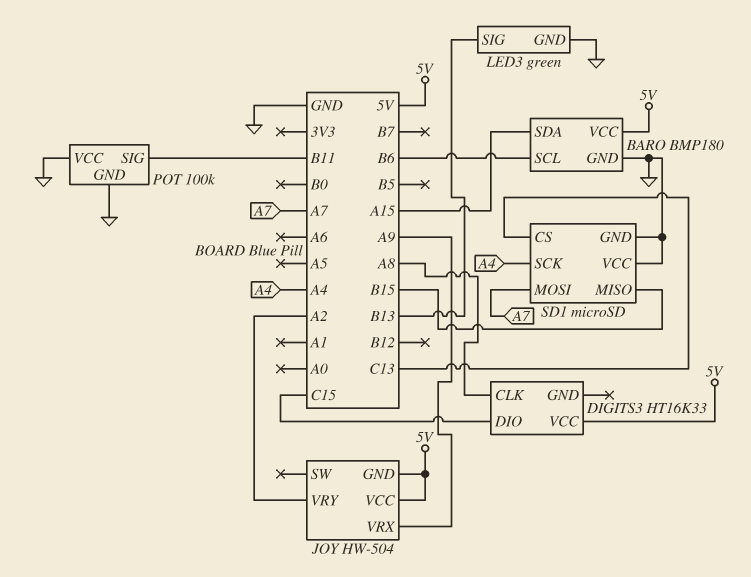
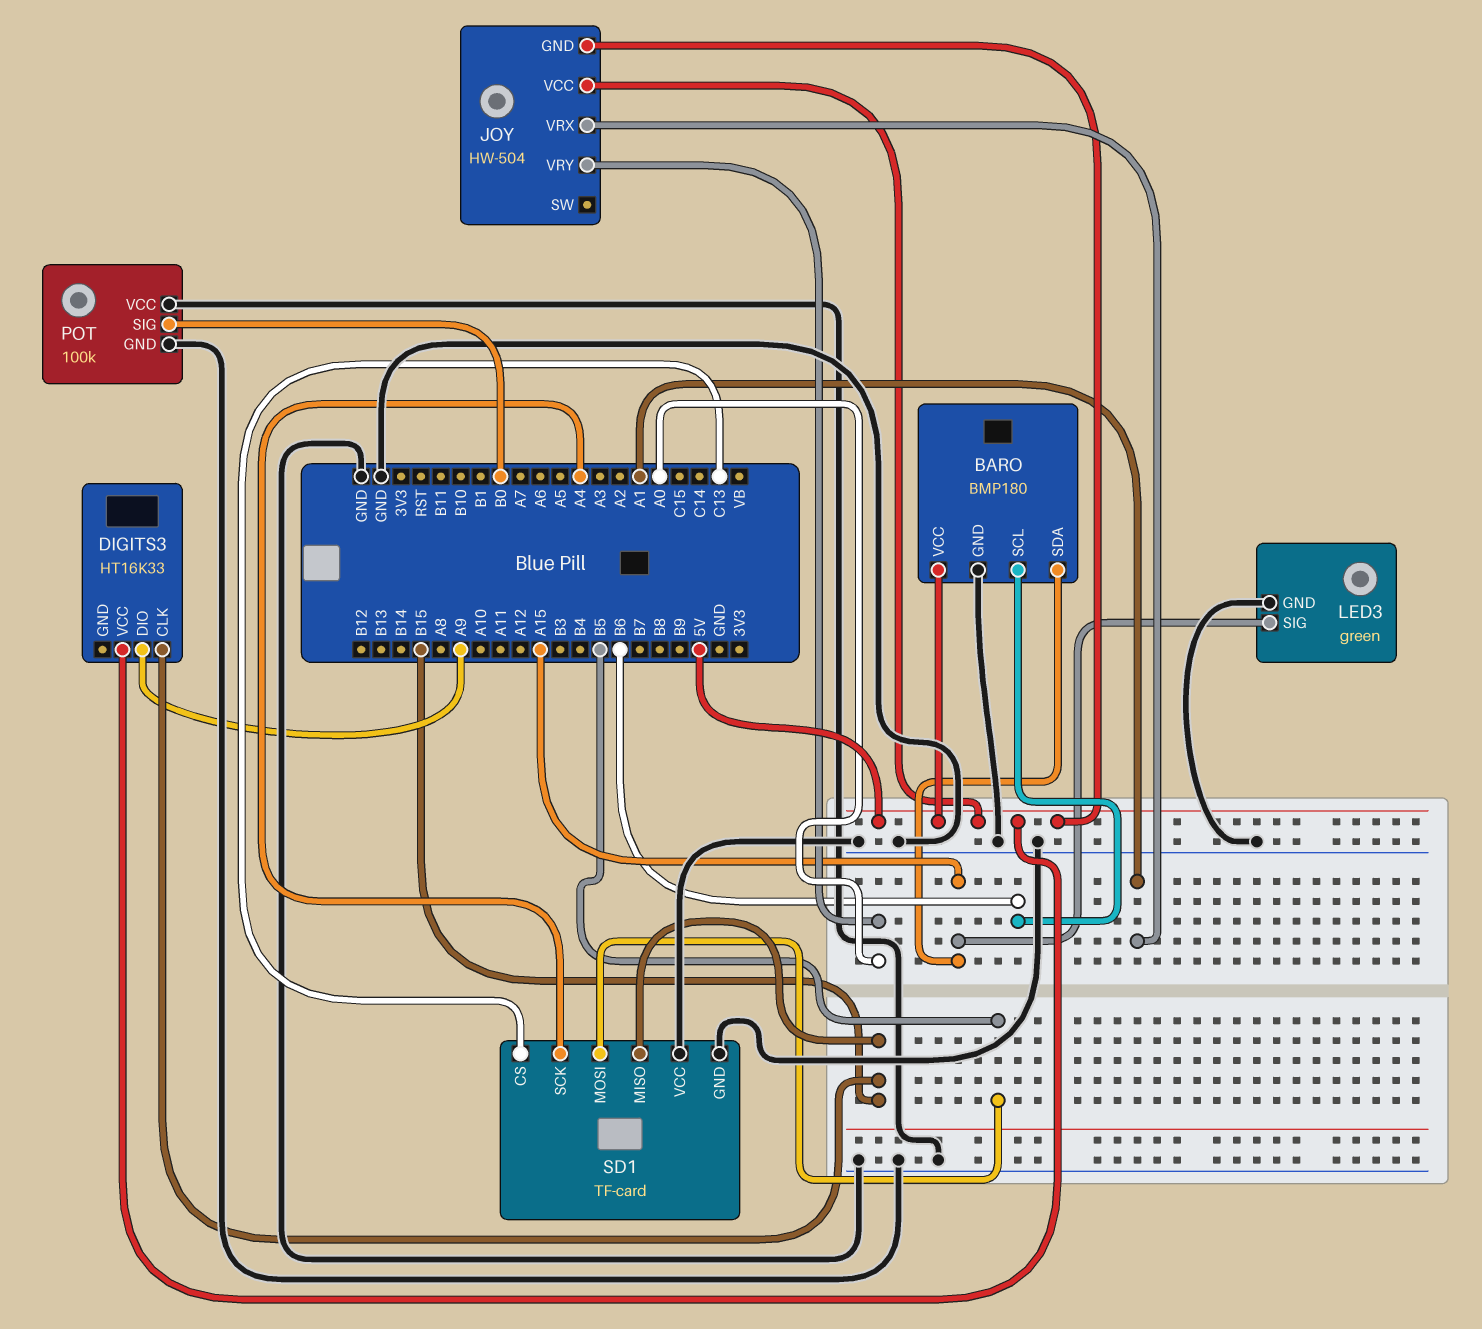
DIGITS3 pin CLK: A8 -> B15
DIGITS3 pin DIO: C15 -> A9
JOY pin VRX: A9 -> A1
JOY pin VRY: A2 -> A0
LED3 pin SIG: B13 -> A15
POT pin SIG: B11 -> B0
SD1: microSD -> TF-card
SD1 pin MOSI: A7 -> B5

